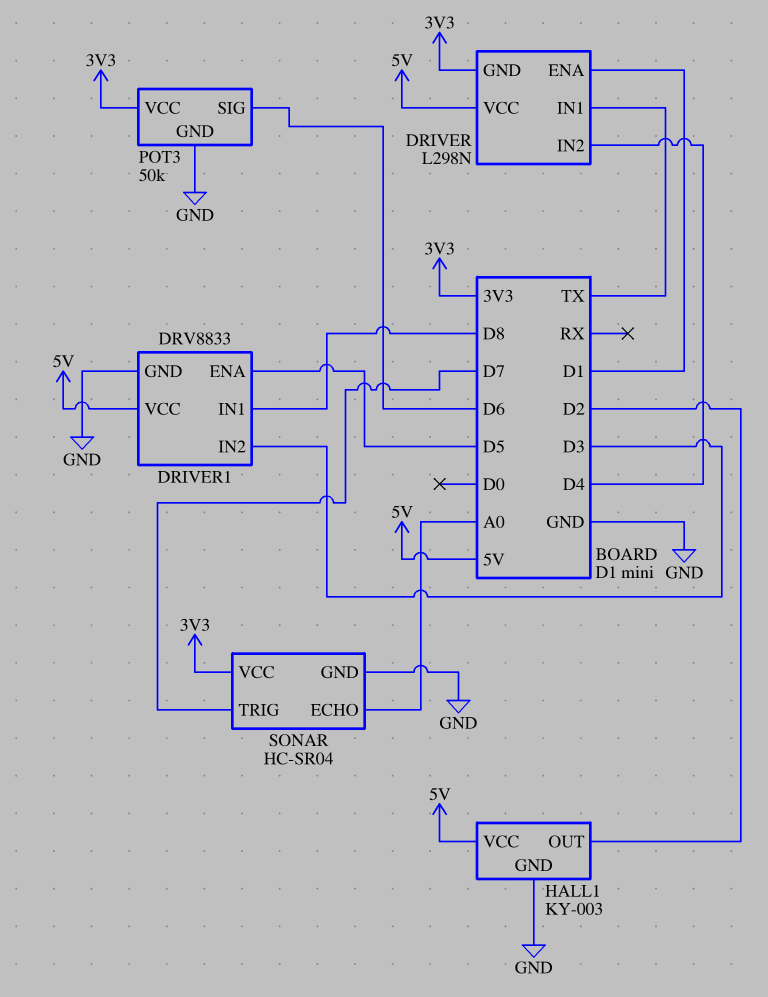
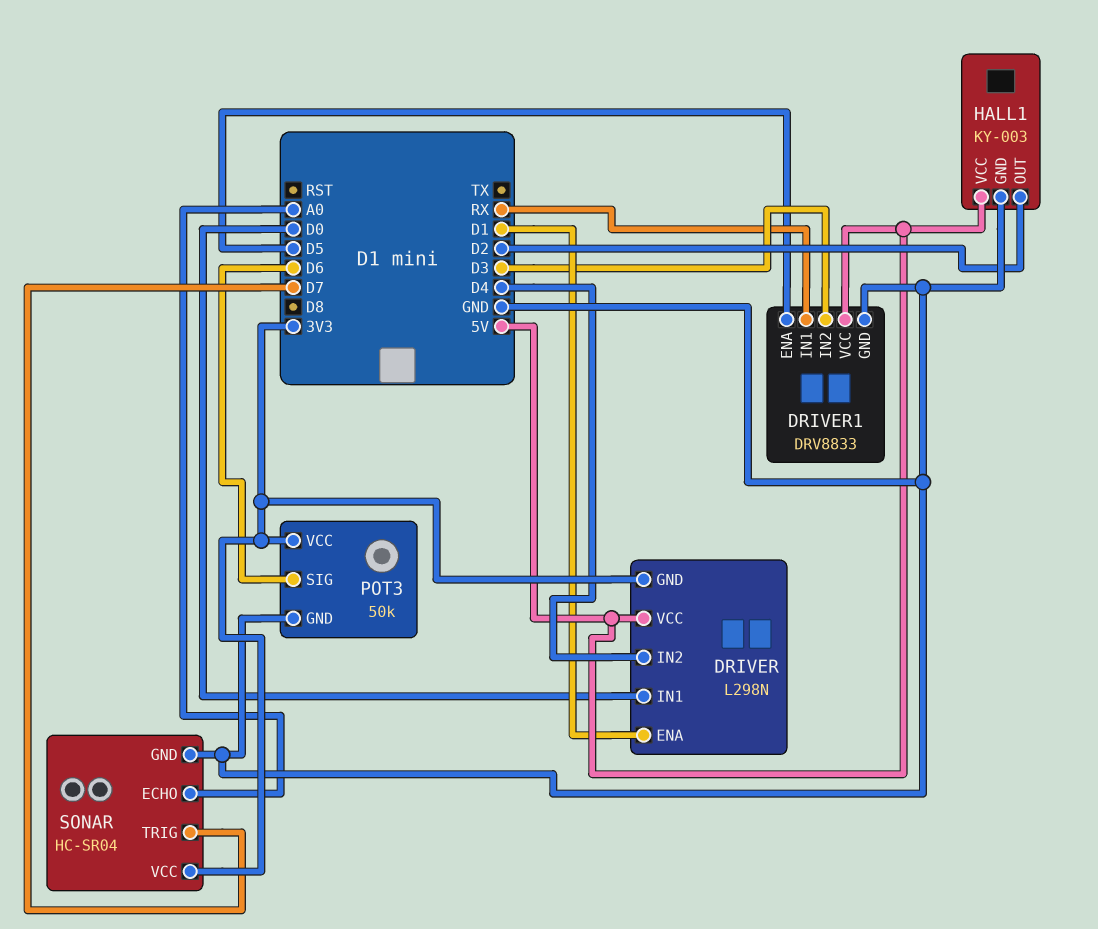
DRIVER pin IN1: TX -> D0
DRIVER1 pin IN1: D8 -> RX

